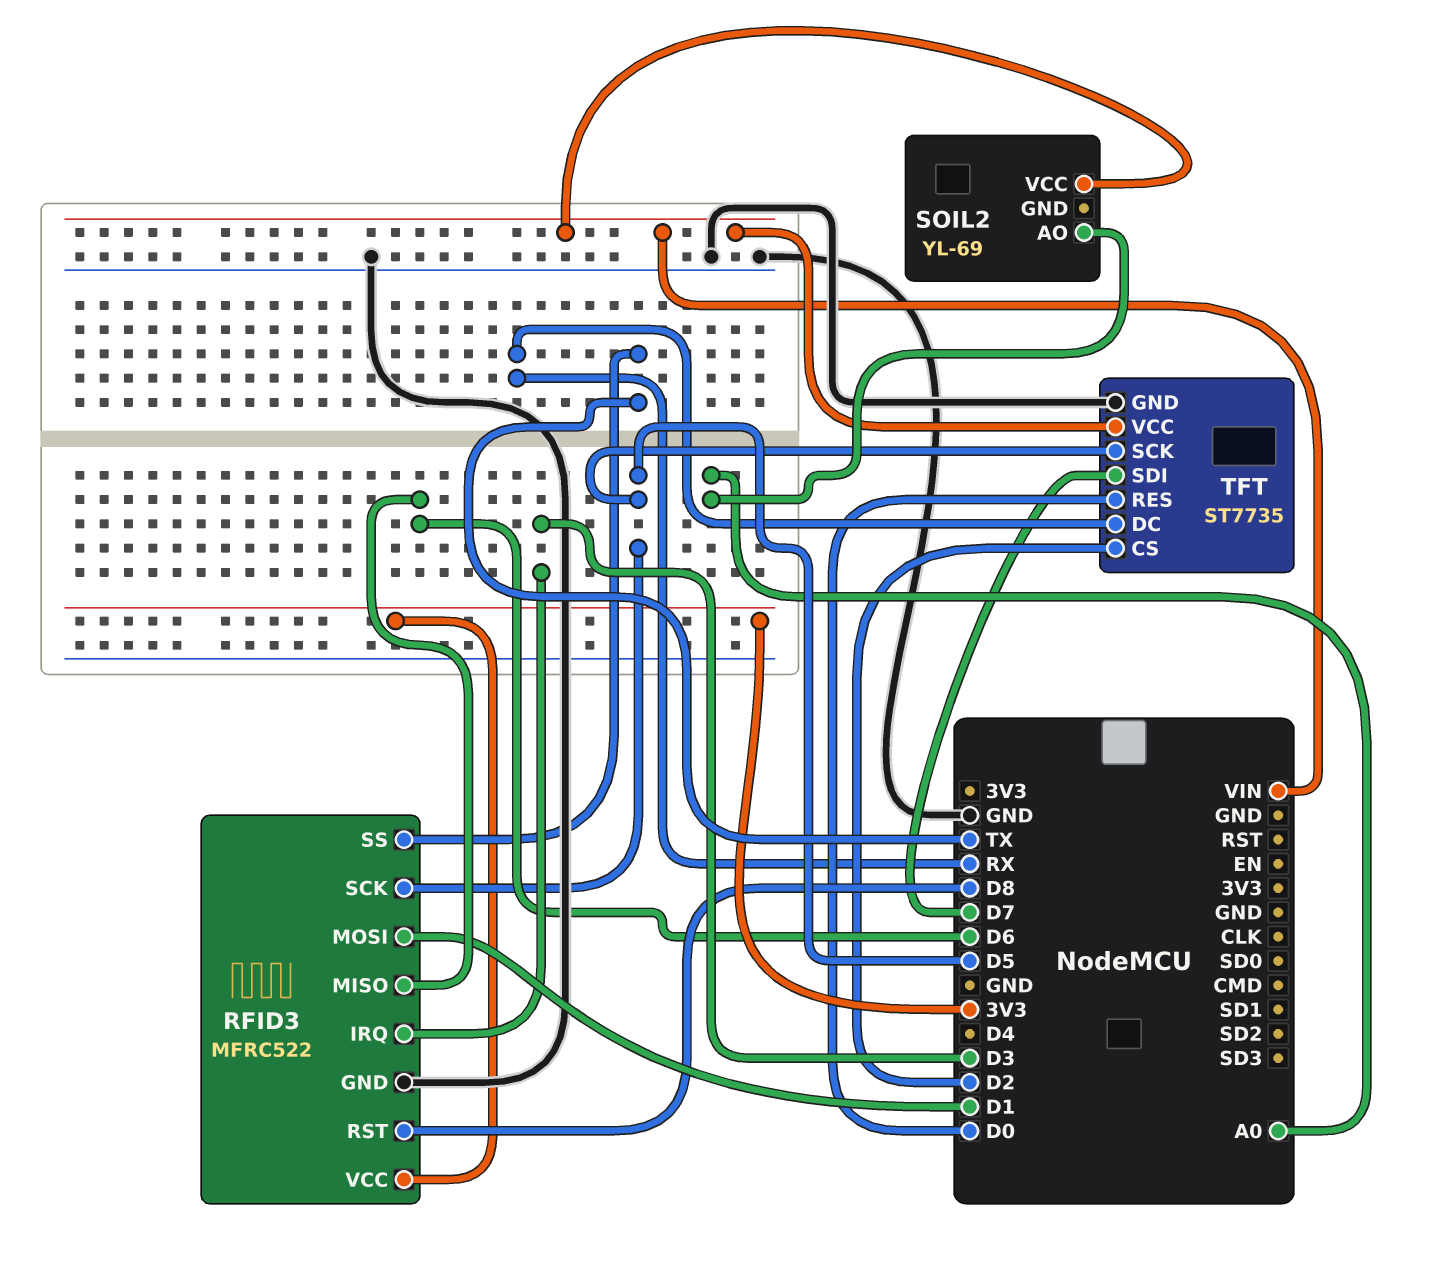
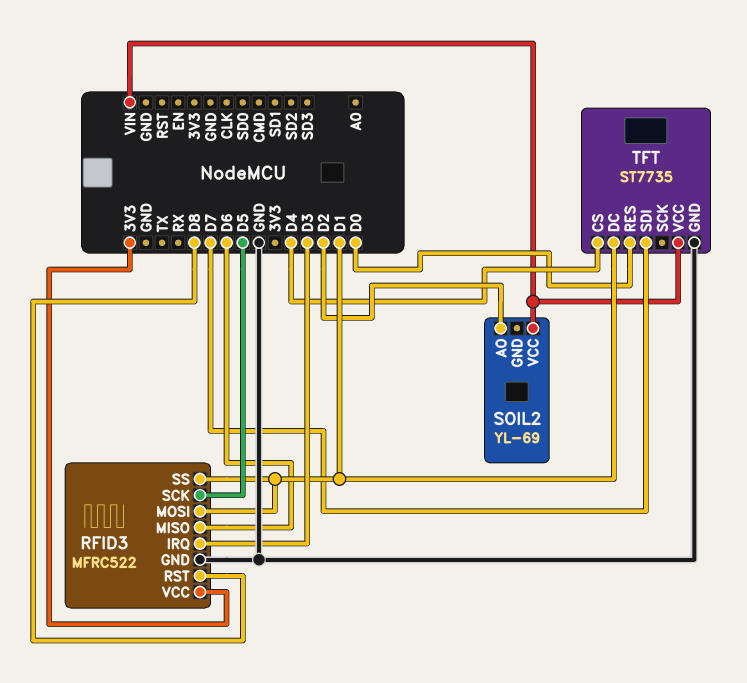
RFID3 pin SS: TX -> D1
SOIL2 pin AO: A0 -> D2
TFT pin CS: D2 -> D4
TFT pin DC: RX -> D1
TFT pin SCK: D5 -> none

